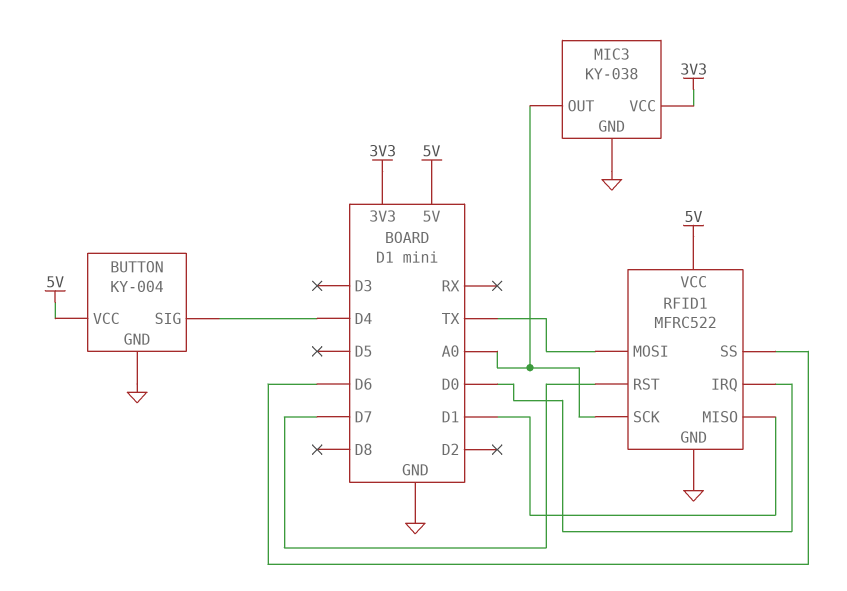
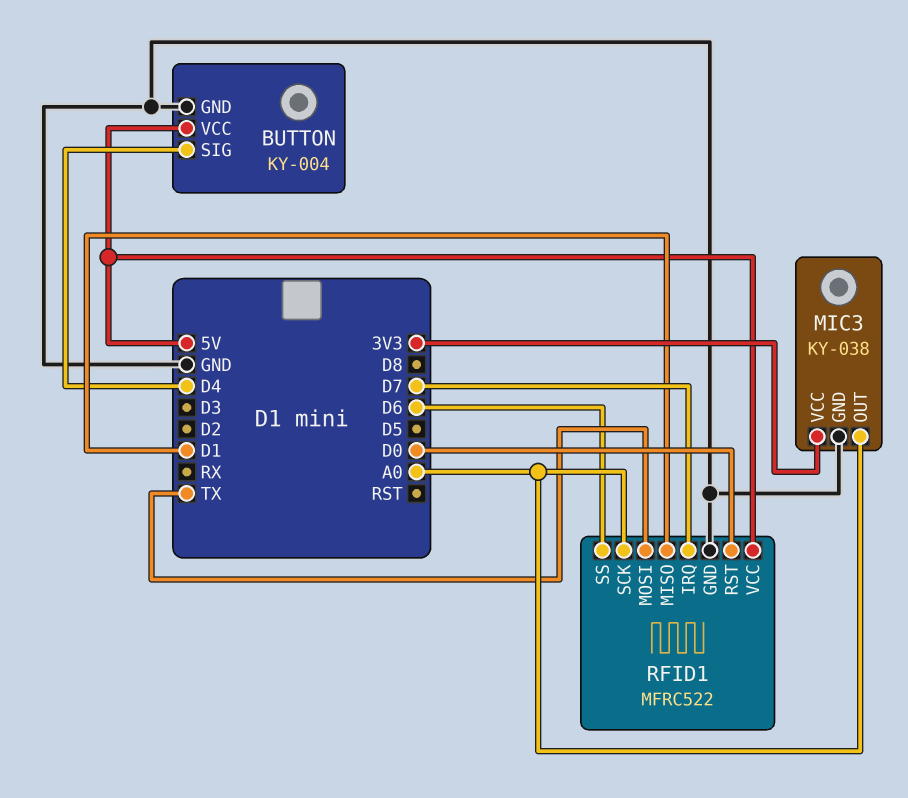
RFID1 pin IRQ: D0 -> D7
RFID1 pin RST: D7 -> D0

